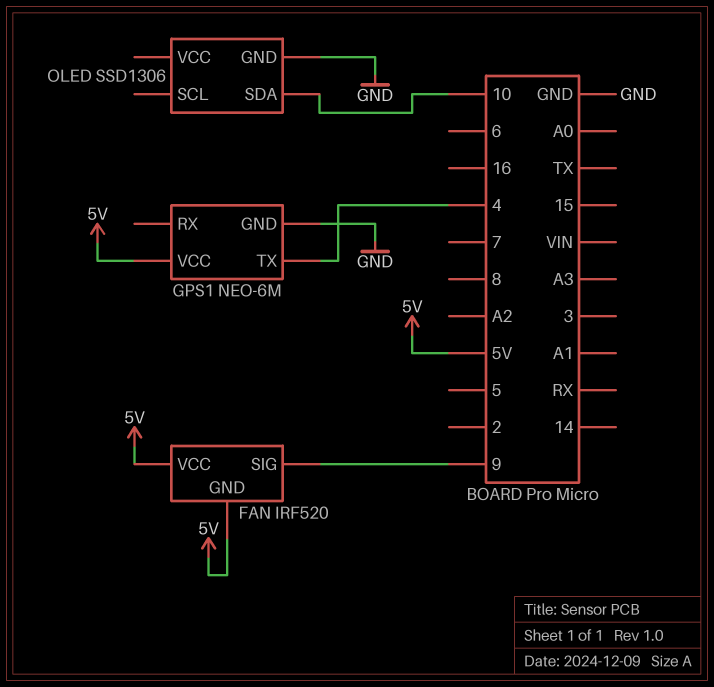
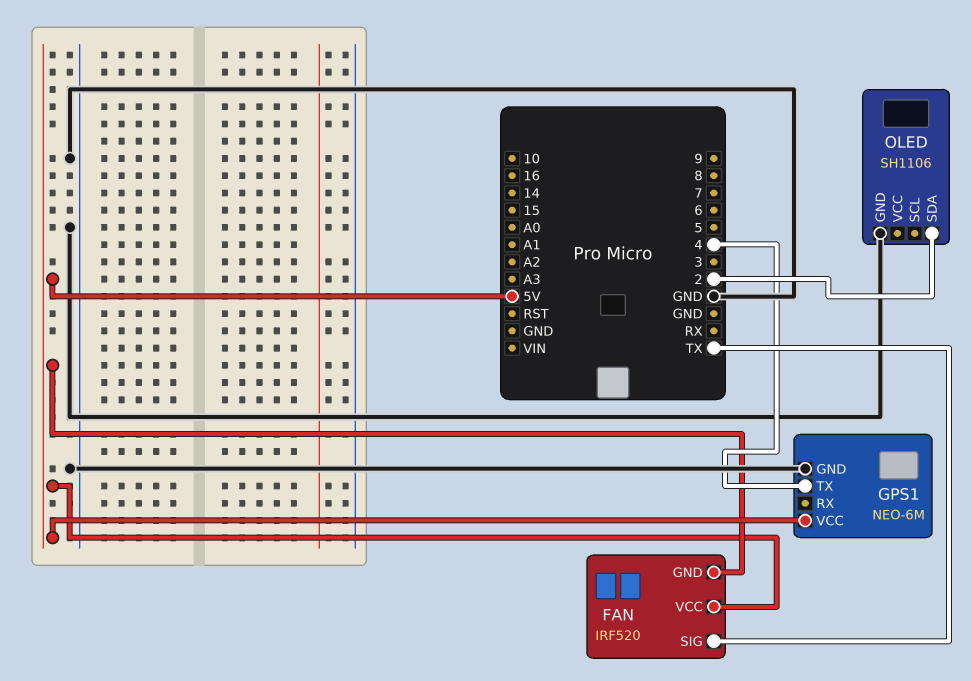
FAN pin SIG: 9 -> TX
OLED: SSD1306 -> SH1106
OLED pin SDA: 10 -> 2

